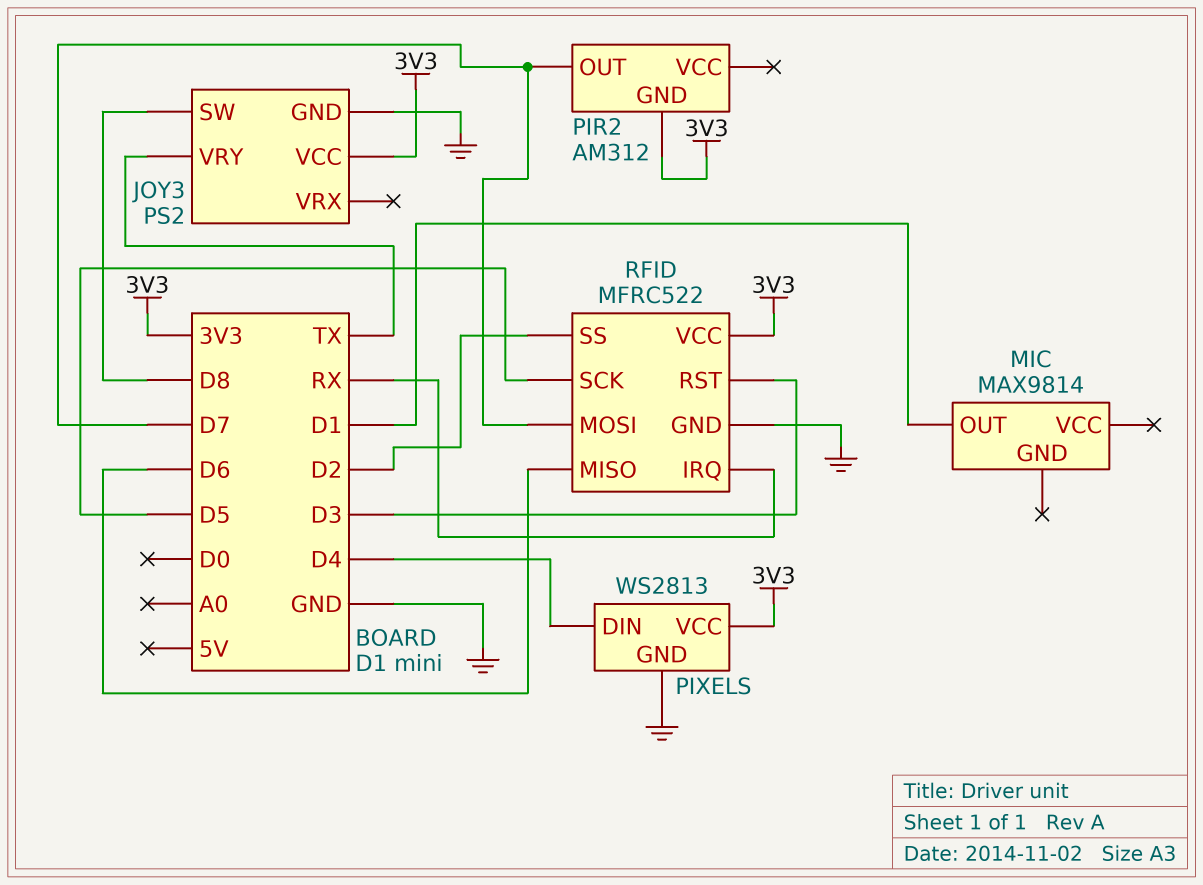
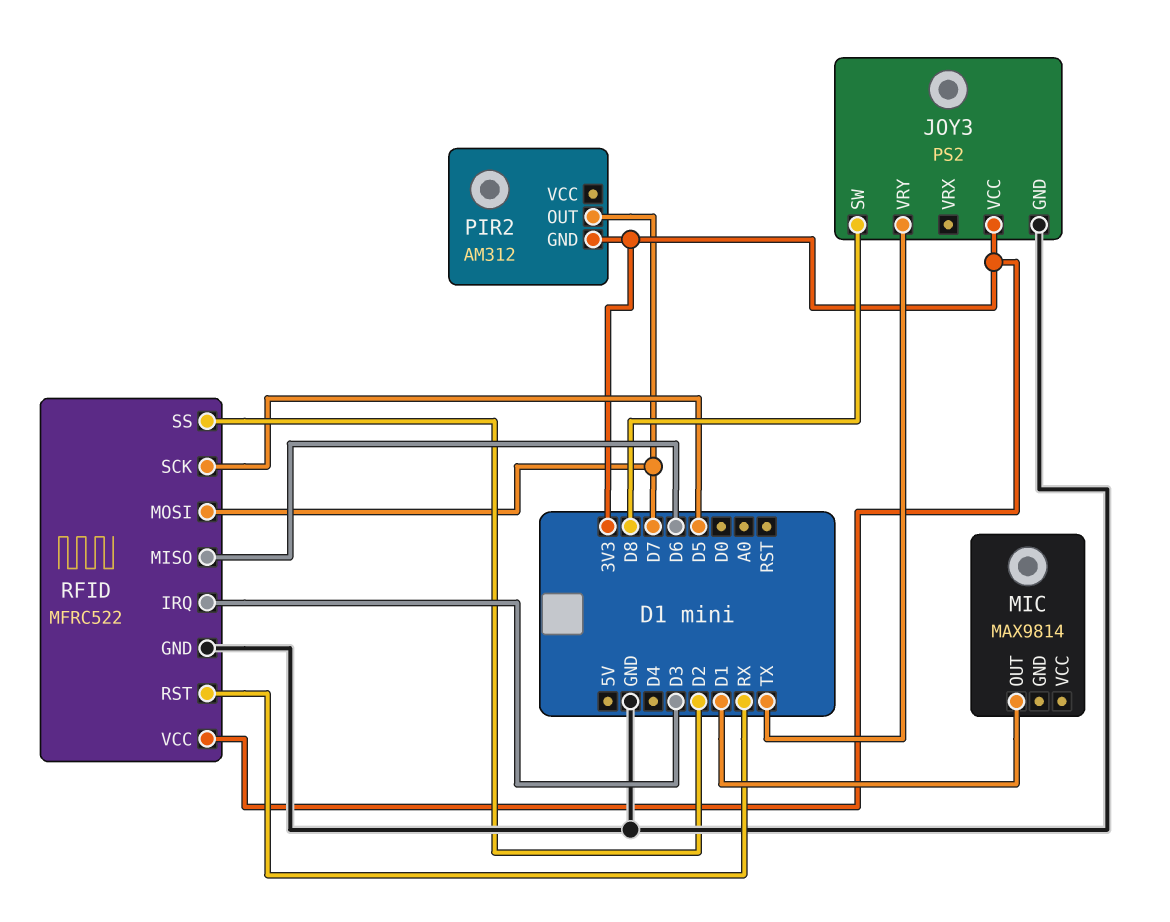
PIXELS: WS2813 -> none
PIXELS pin DIN: D4 -> none
PIXELS pin GND: GND -> none
PIXELS pin VCC: 3V3 -> none
RFID pin IRQ: RX -> D3
RFID pin RST: D3 -> RX

